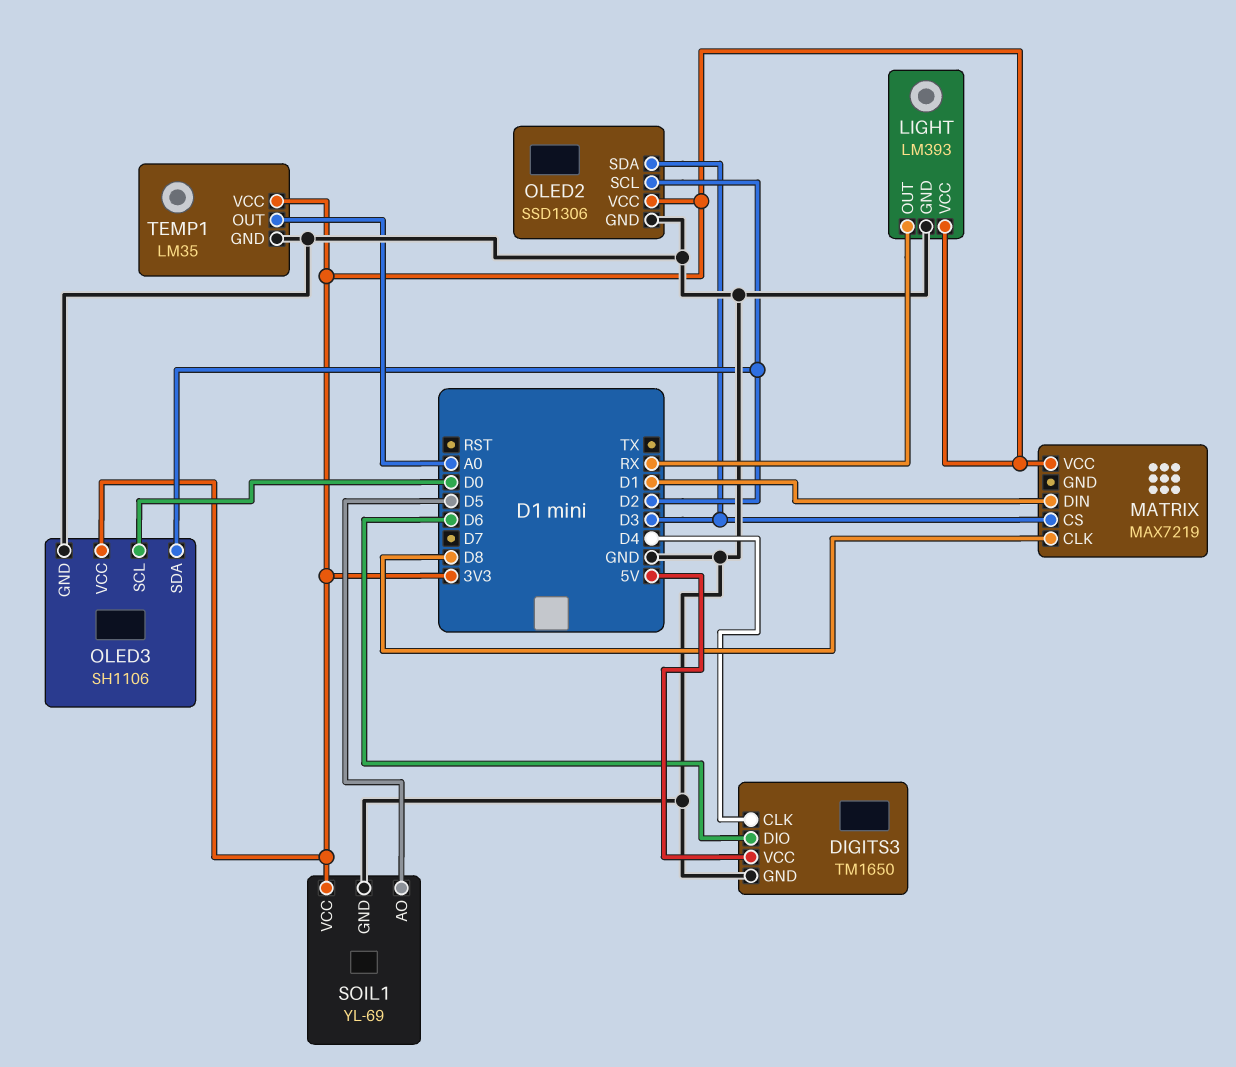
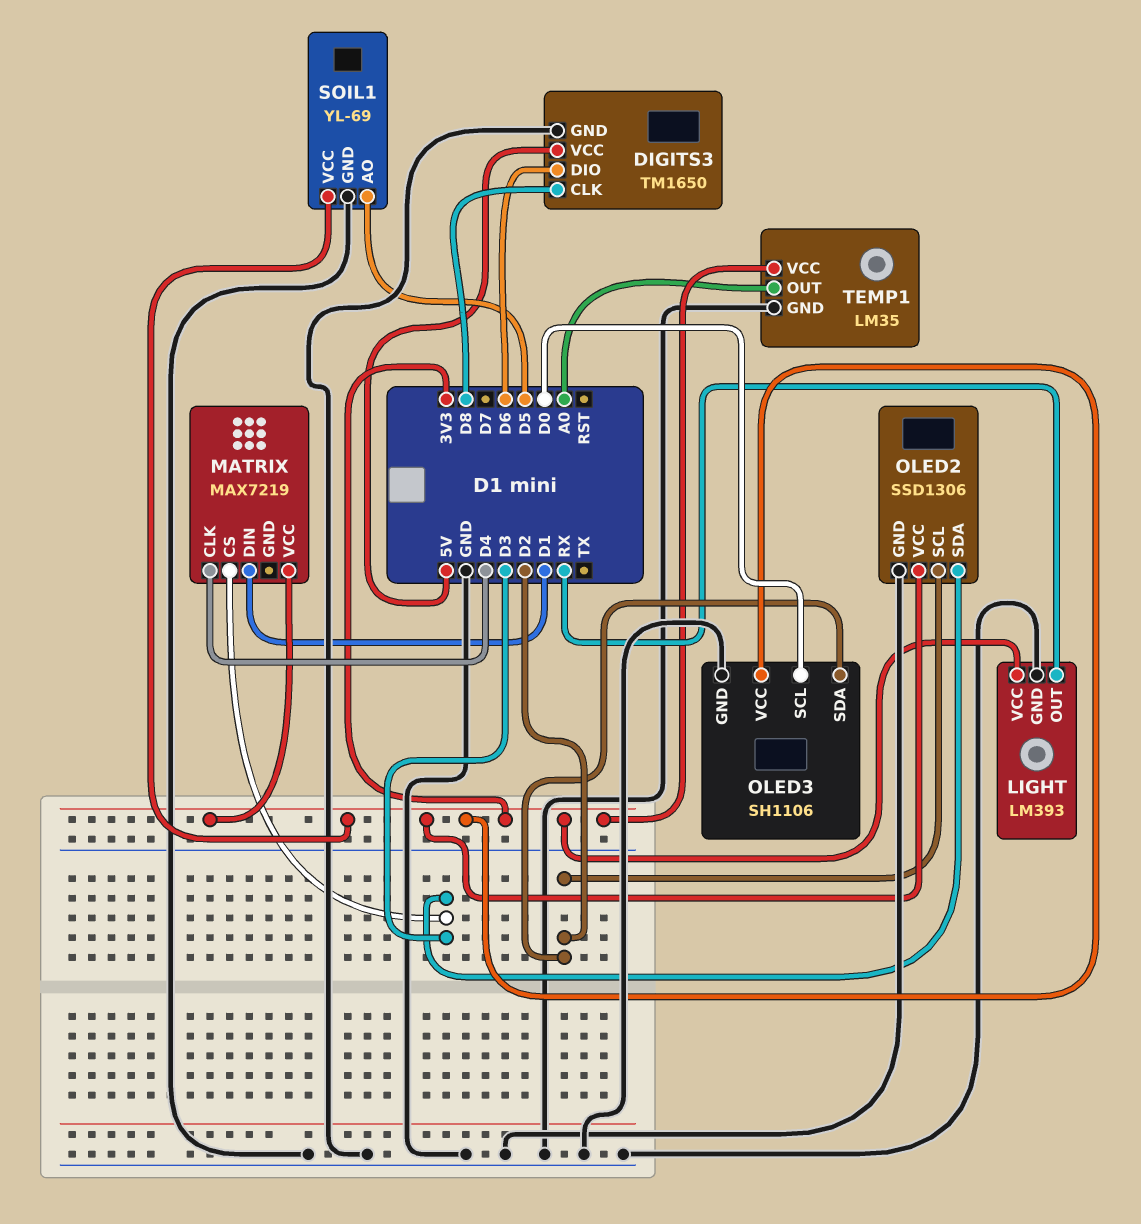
DIGITS3 pin CLK: D4 -> D8
MATRIX pin CLK: D8 -> D4

